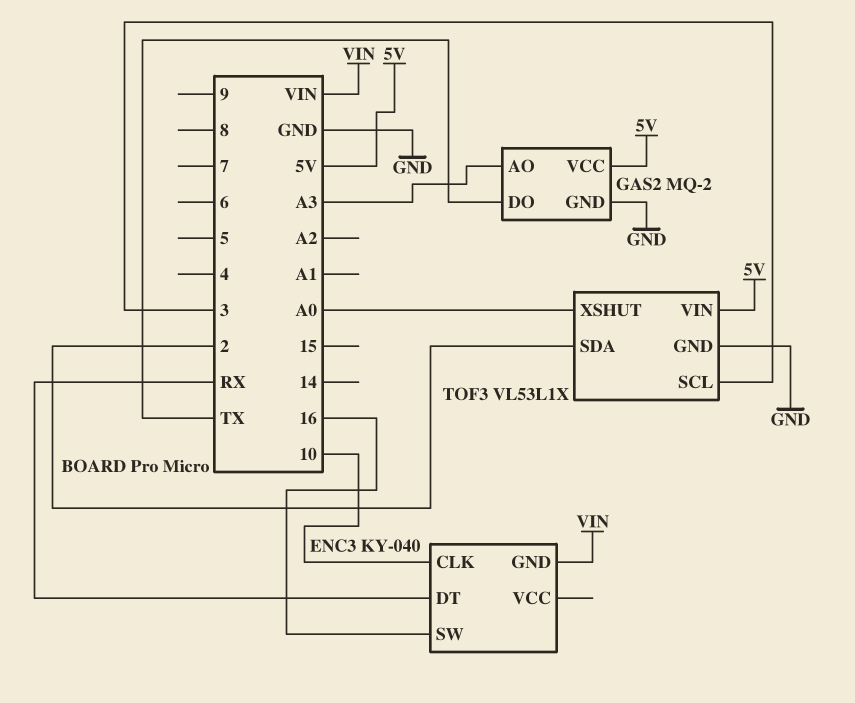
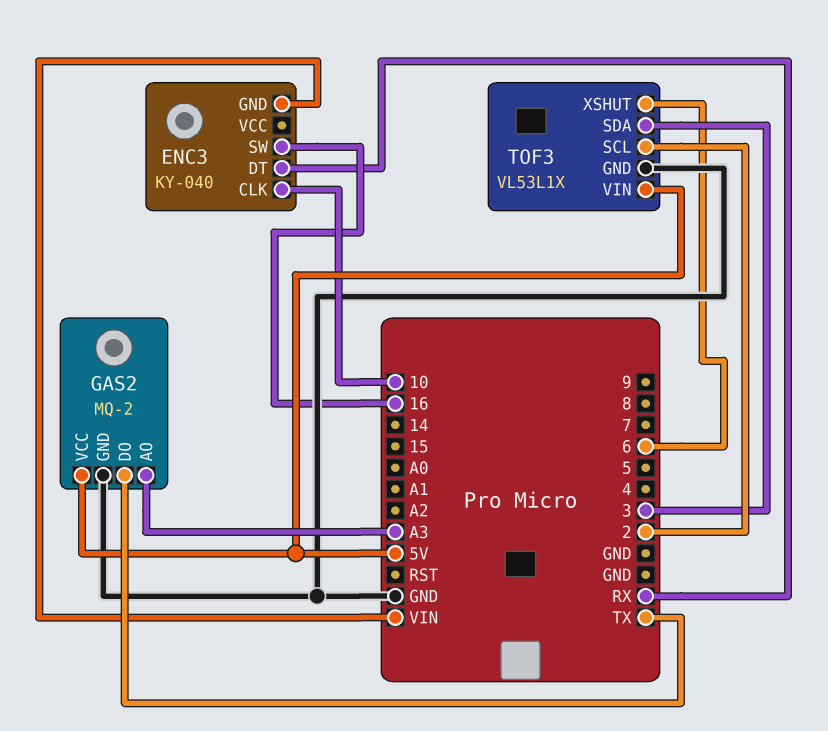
TOF3 pin SCL: 3 -> 2
TOF3 pin SDA: 2 -> 3
TOF3 pin XSHUT: A0 -> 6

